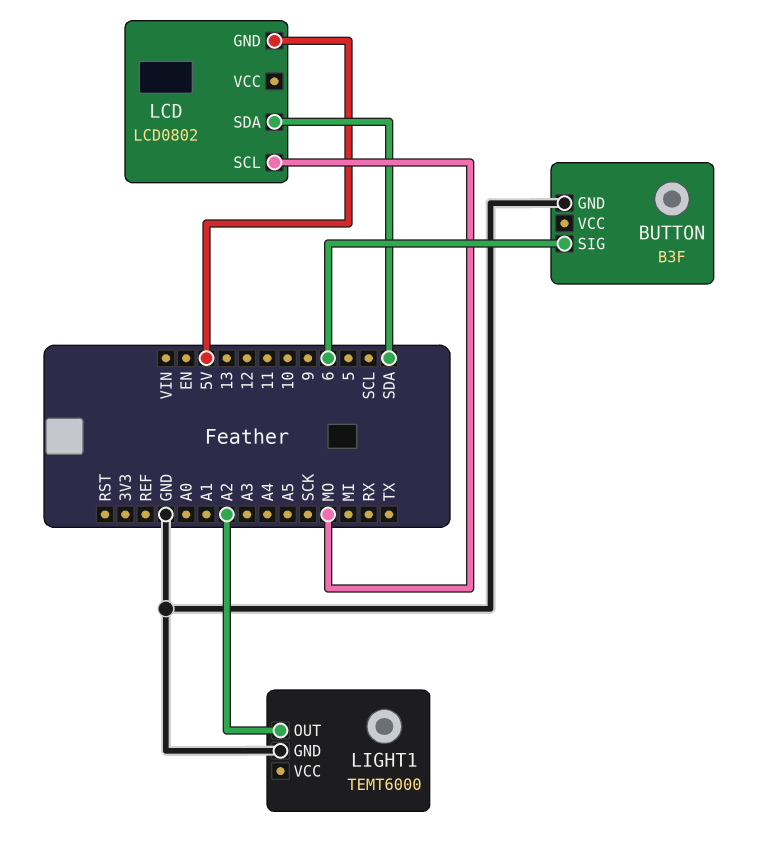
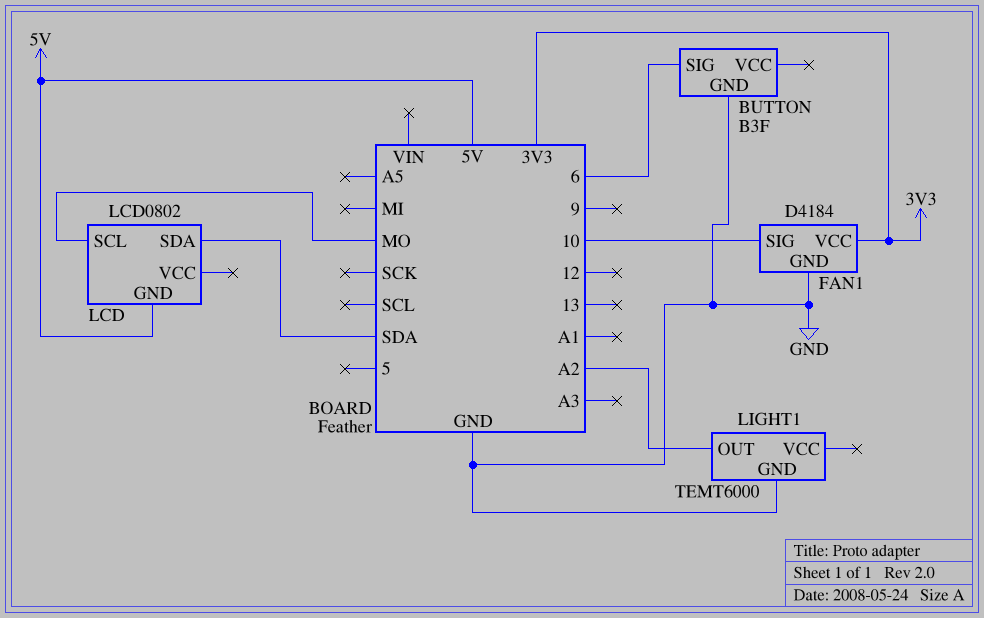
FAN1: none -> D4184
FAN1 pin GND: none -> GND
FAN1 pin SIG: none -> 10
FAN1 pin VCC: none -> 3V3

